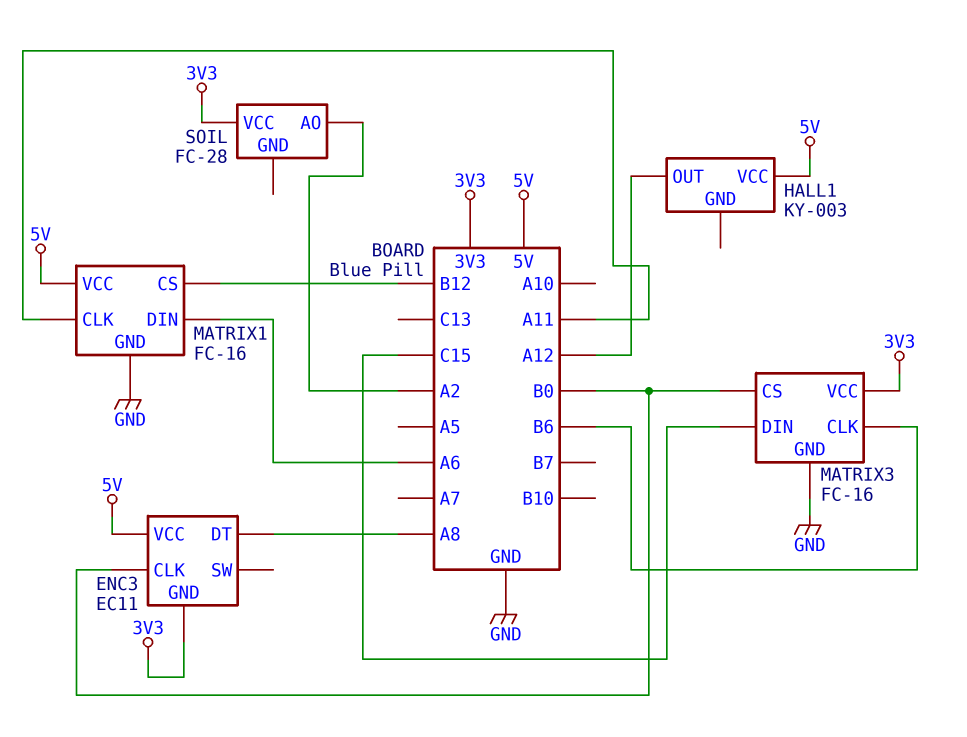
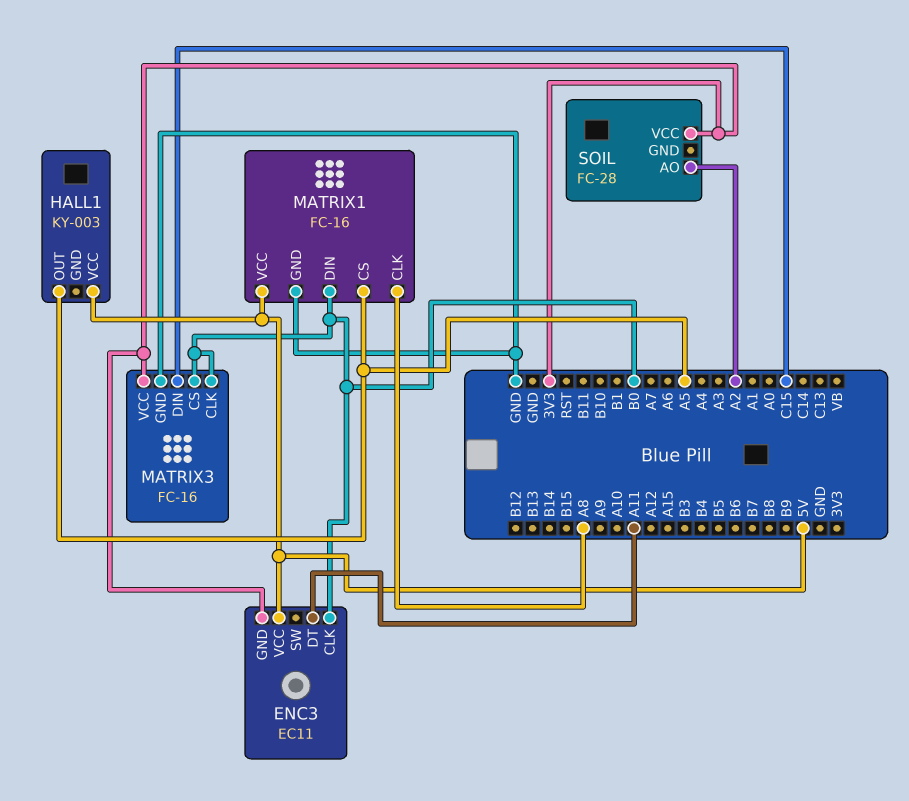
ENC3 pin DT: A8 -> A11
HALL1 pin OUT: A12 -> A5
MATRIX1 pin CLK: A11 -> A8
MATRIX1 pin CS: B12 -> A5
MATRIX1 pin DIN: A6 -> B0
MATRIX3 pin CLK: B6 -> B0

